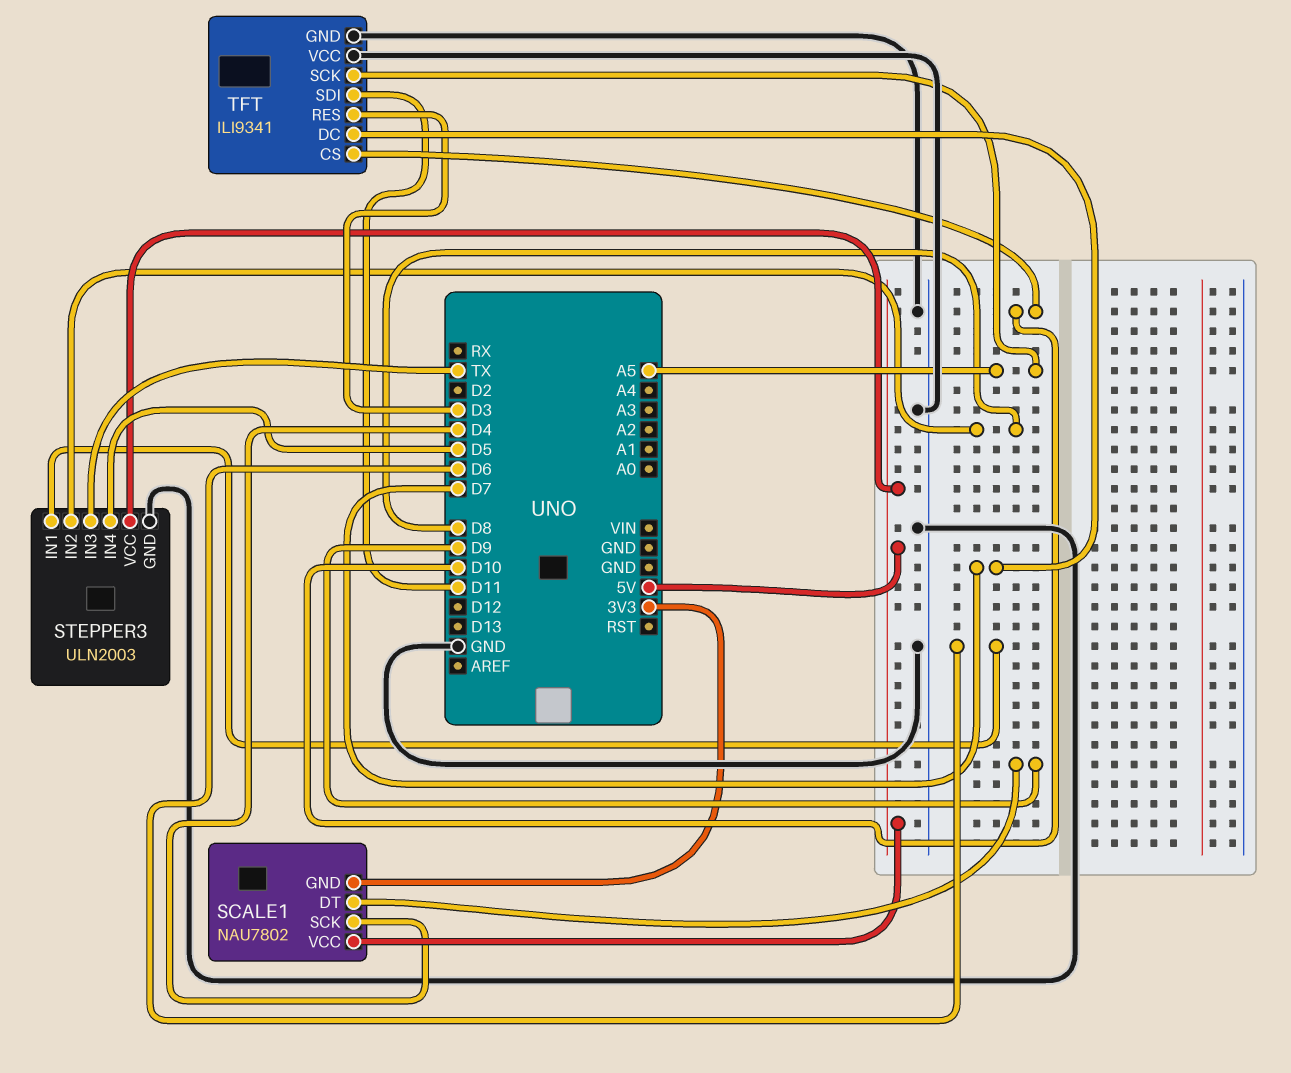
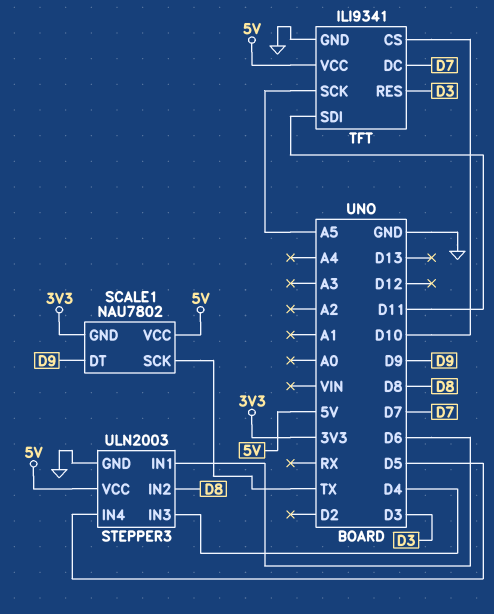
SCALE1 pin SCK: D4 -> TX
STEPPER3 pin IN3: TX -> D4
TFT pin VCC: GND -> 5V

